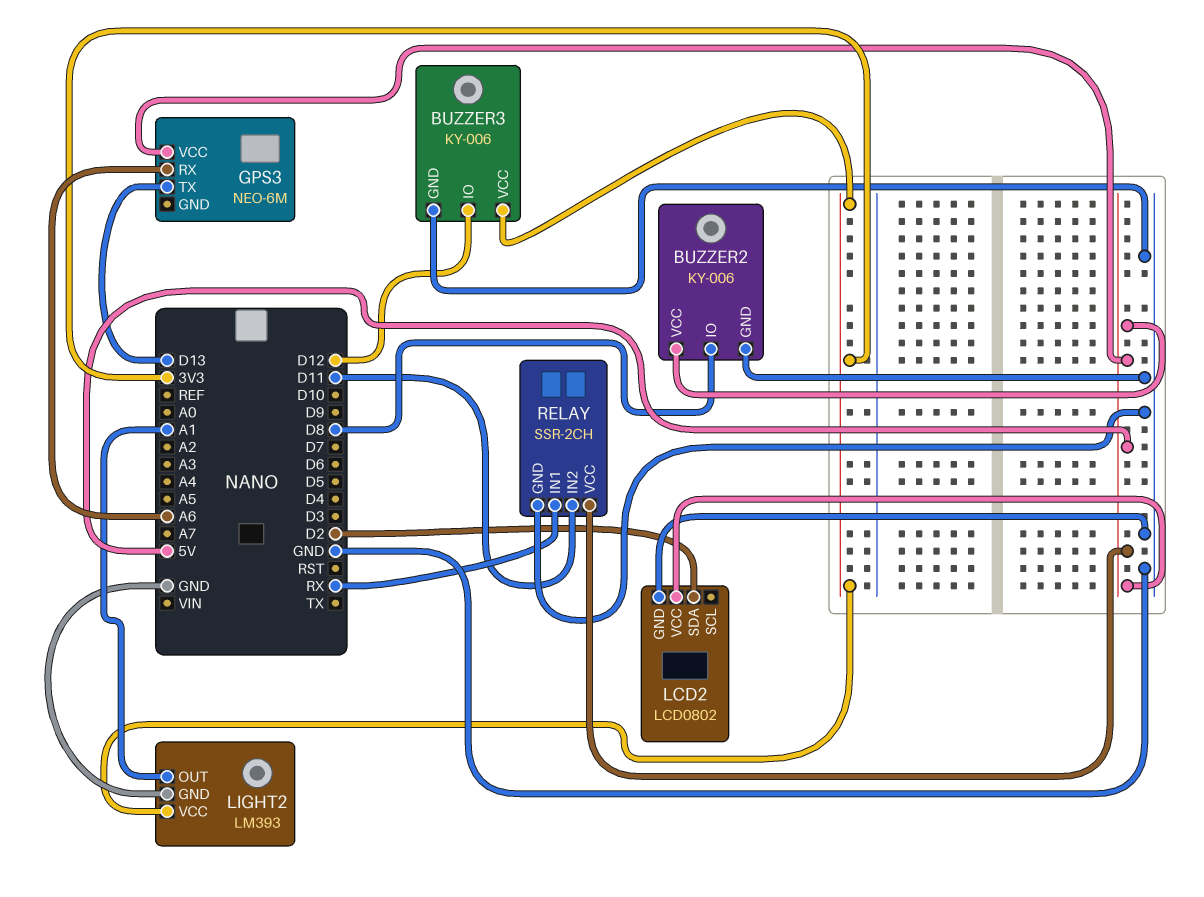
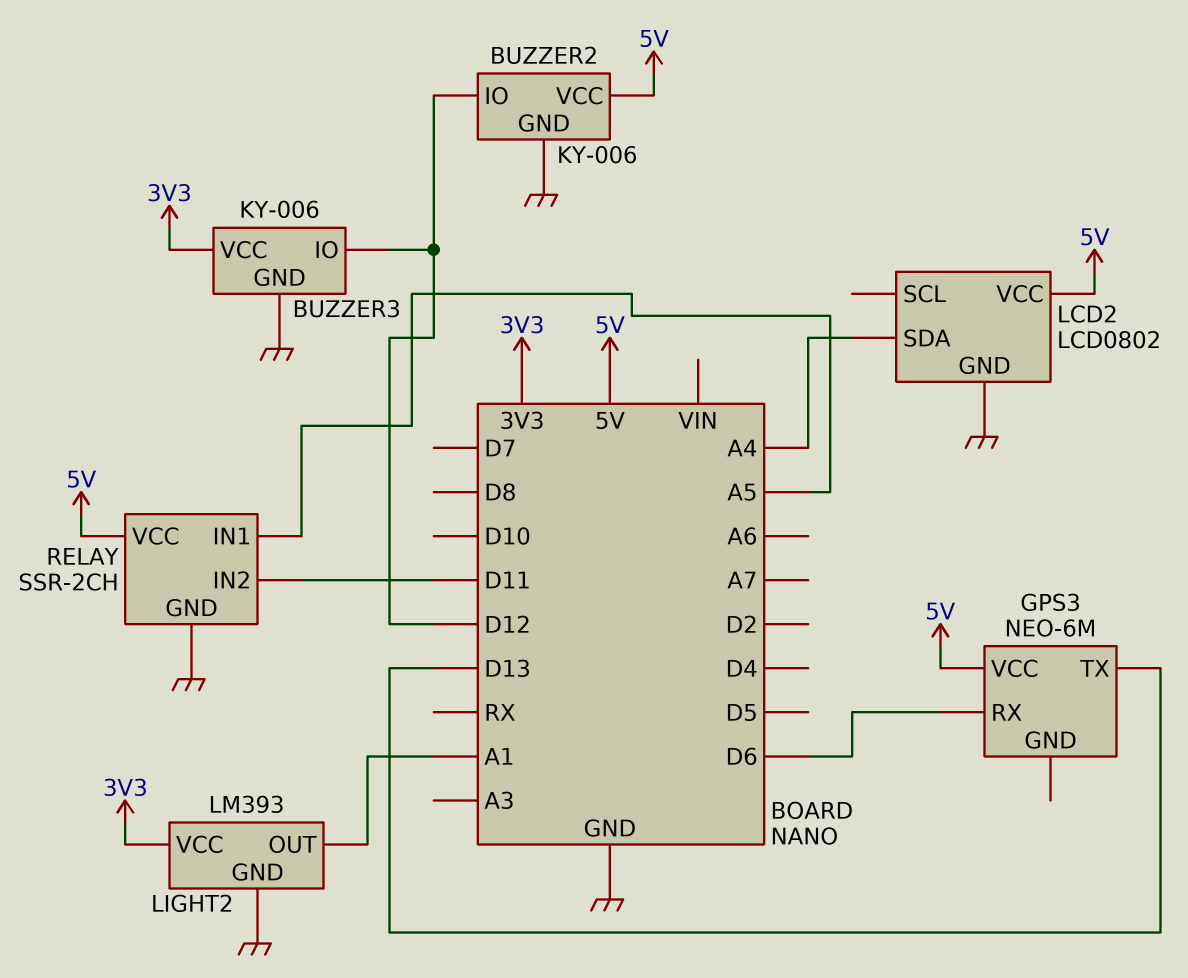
BUZZER2 pin IO: D8 -> D12
GPS3 pin RX: A6 -> D6
LCD2 pin SDA: D2 -> A4
RELAY pin IN1: RX -> A5

